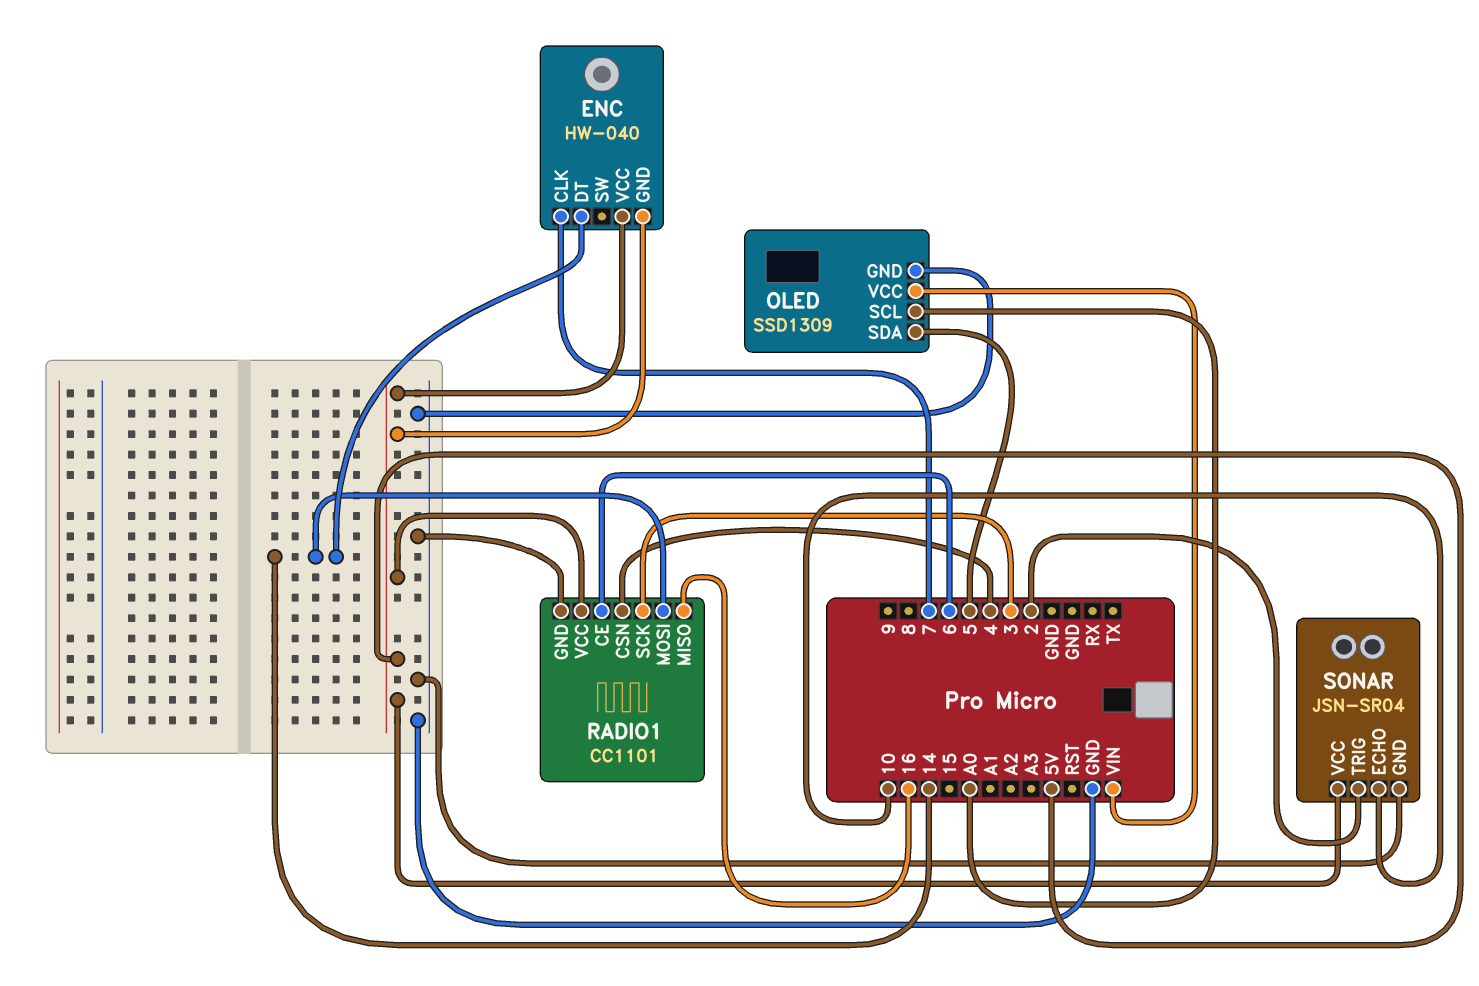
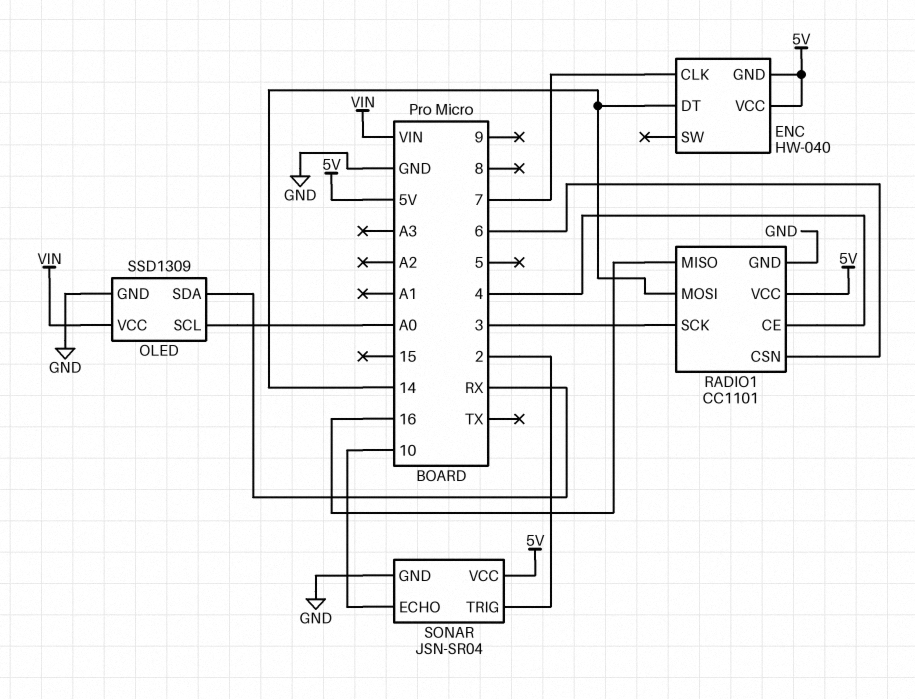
OLED pin SDA: 5 -> RX
RADIO1 pin CE: 6 -> 4
RADIO1 pin CSN: 4 -> 6

